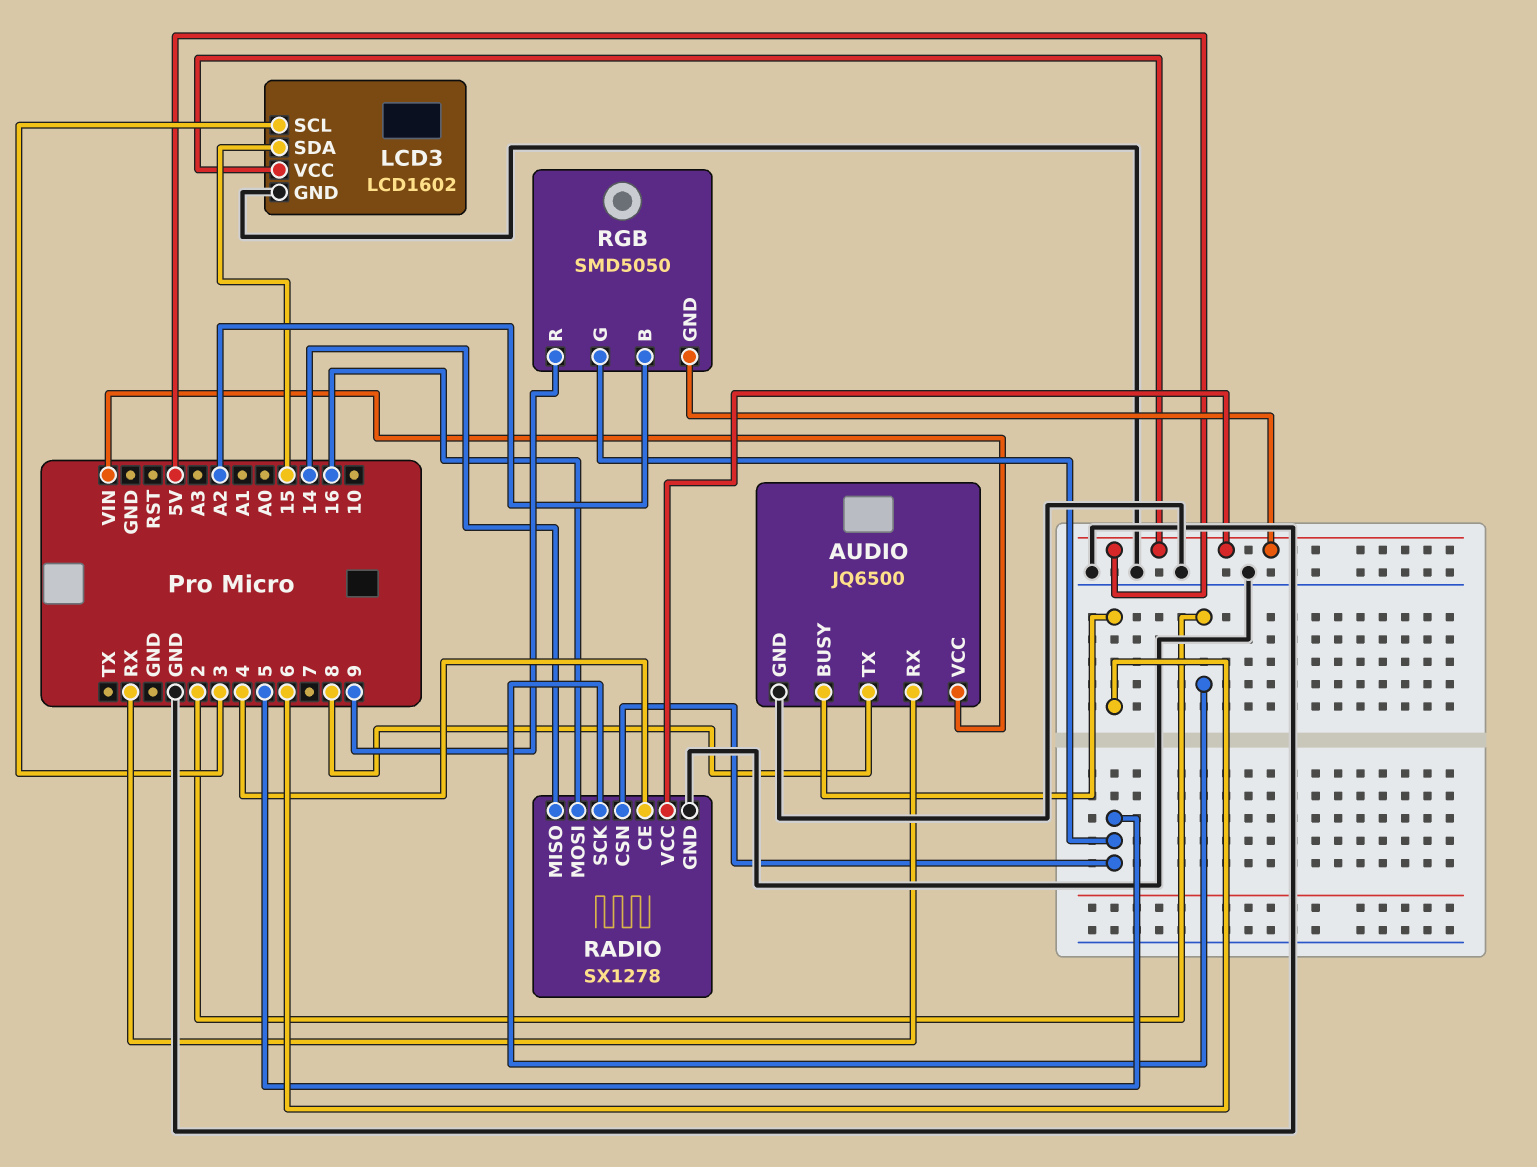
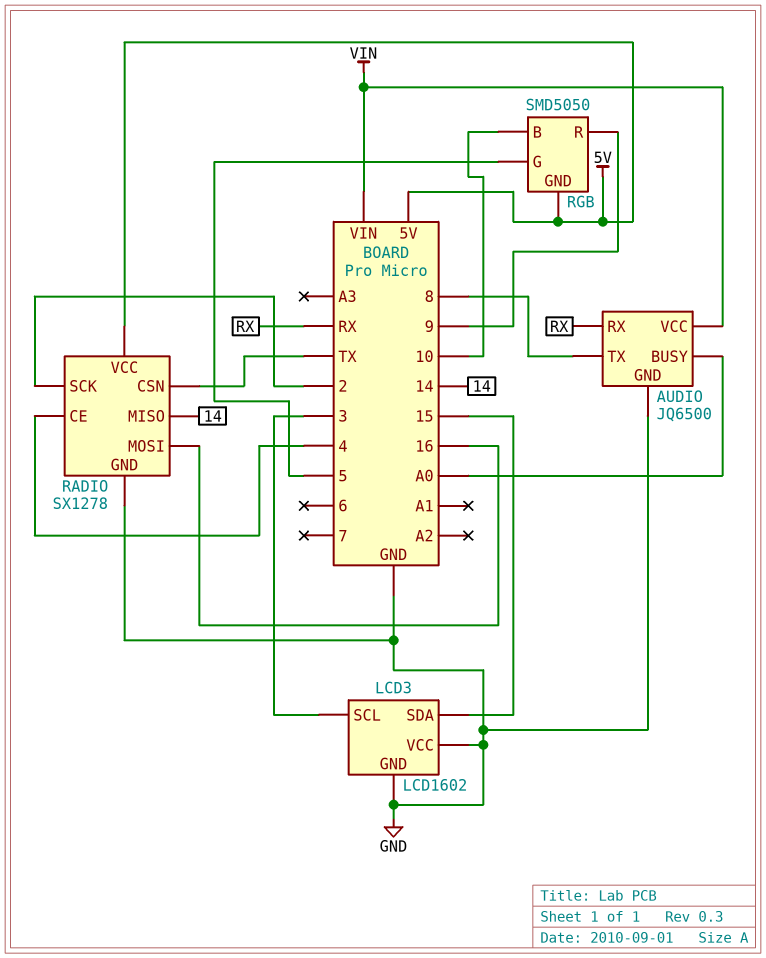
AUDIO pin BUSY: 6 -> A0
LCD3 pin VCC: 5V -> GND
RADIO pin CSN: 5 -> TX
RGB pin B: A2 -> 10

